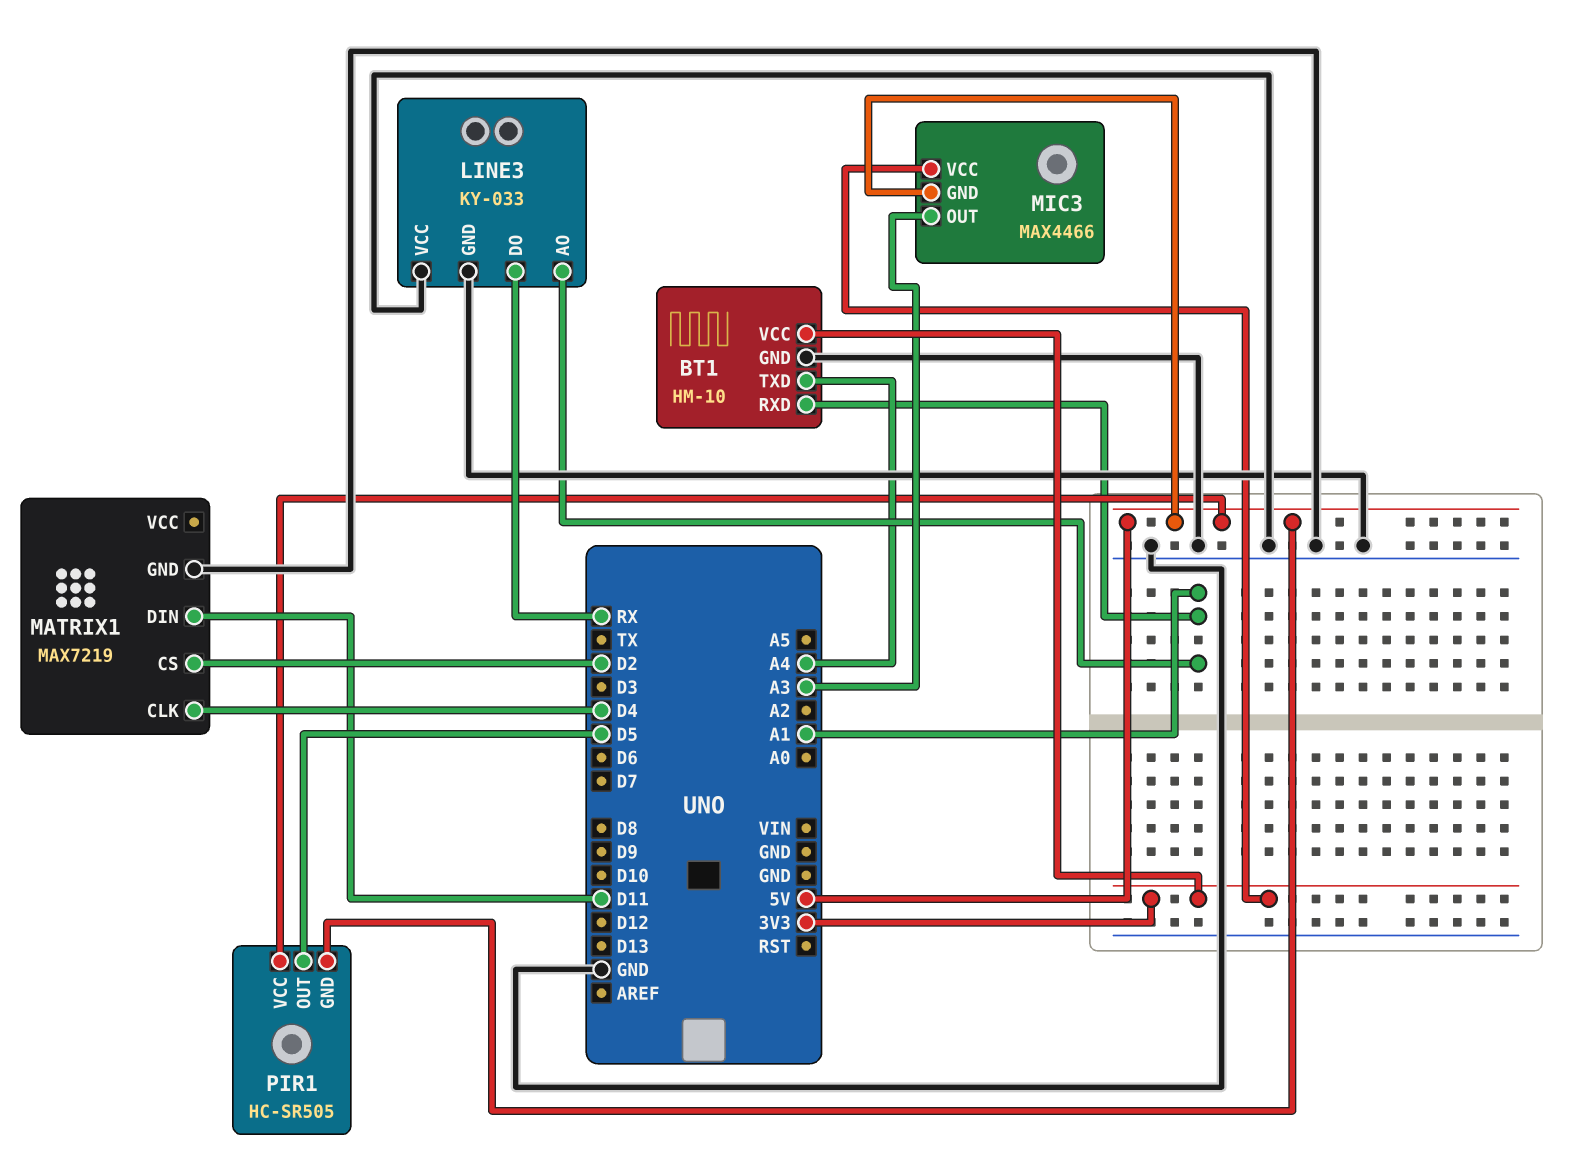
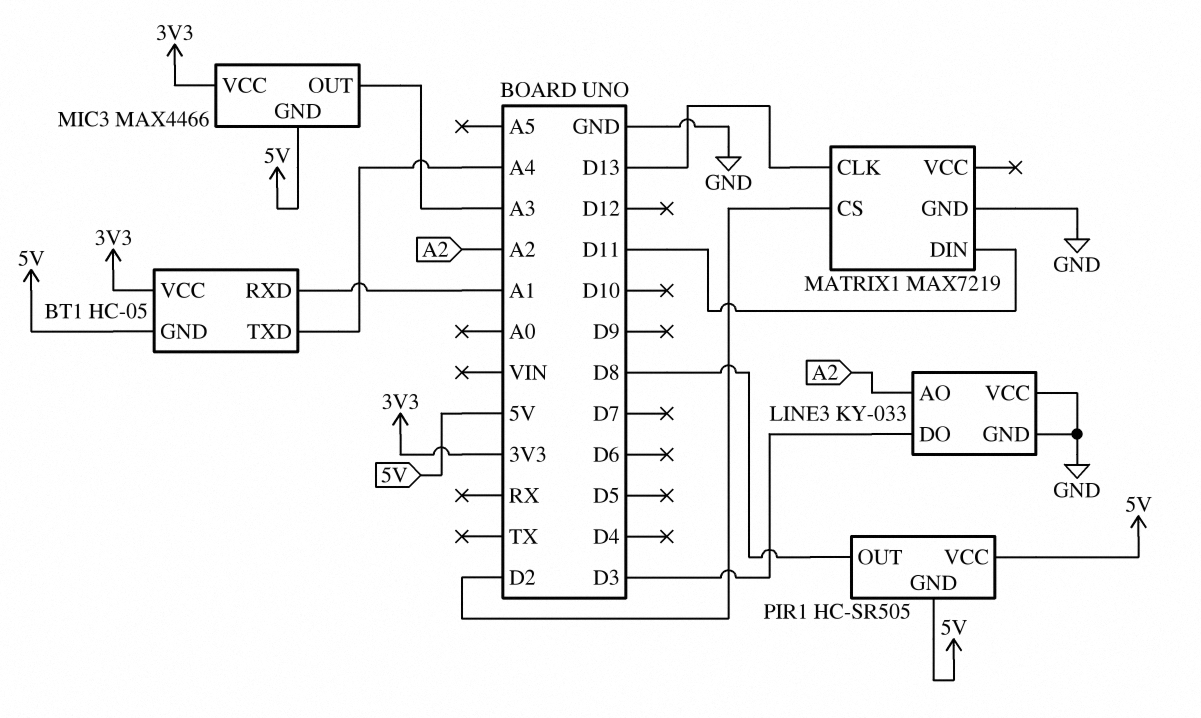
BT1: HM-10 -> HC-05
BT1 pin GND: GND -> 5V
LINE3 pin AO: A1 -> A2
LINE3 pin DO: RX -> D3
MATRIX1 pin CLK: D4 -> D13
PIR1 pin OUT: D5 -> D8

